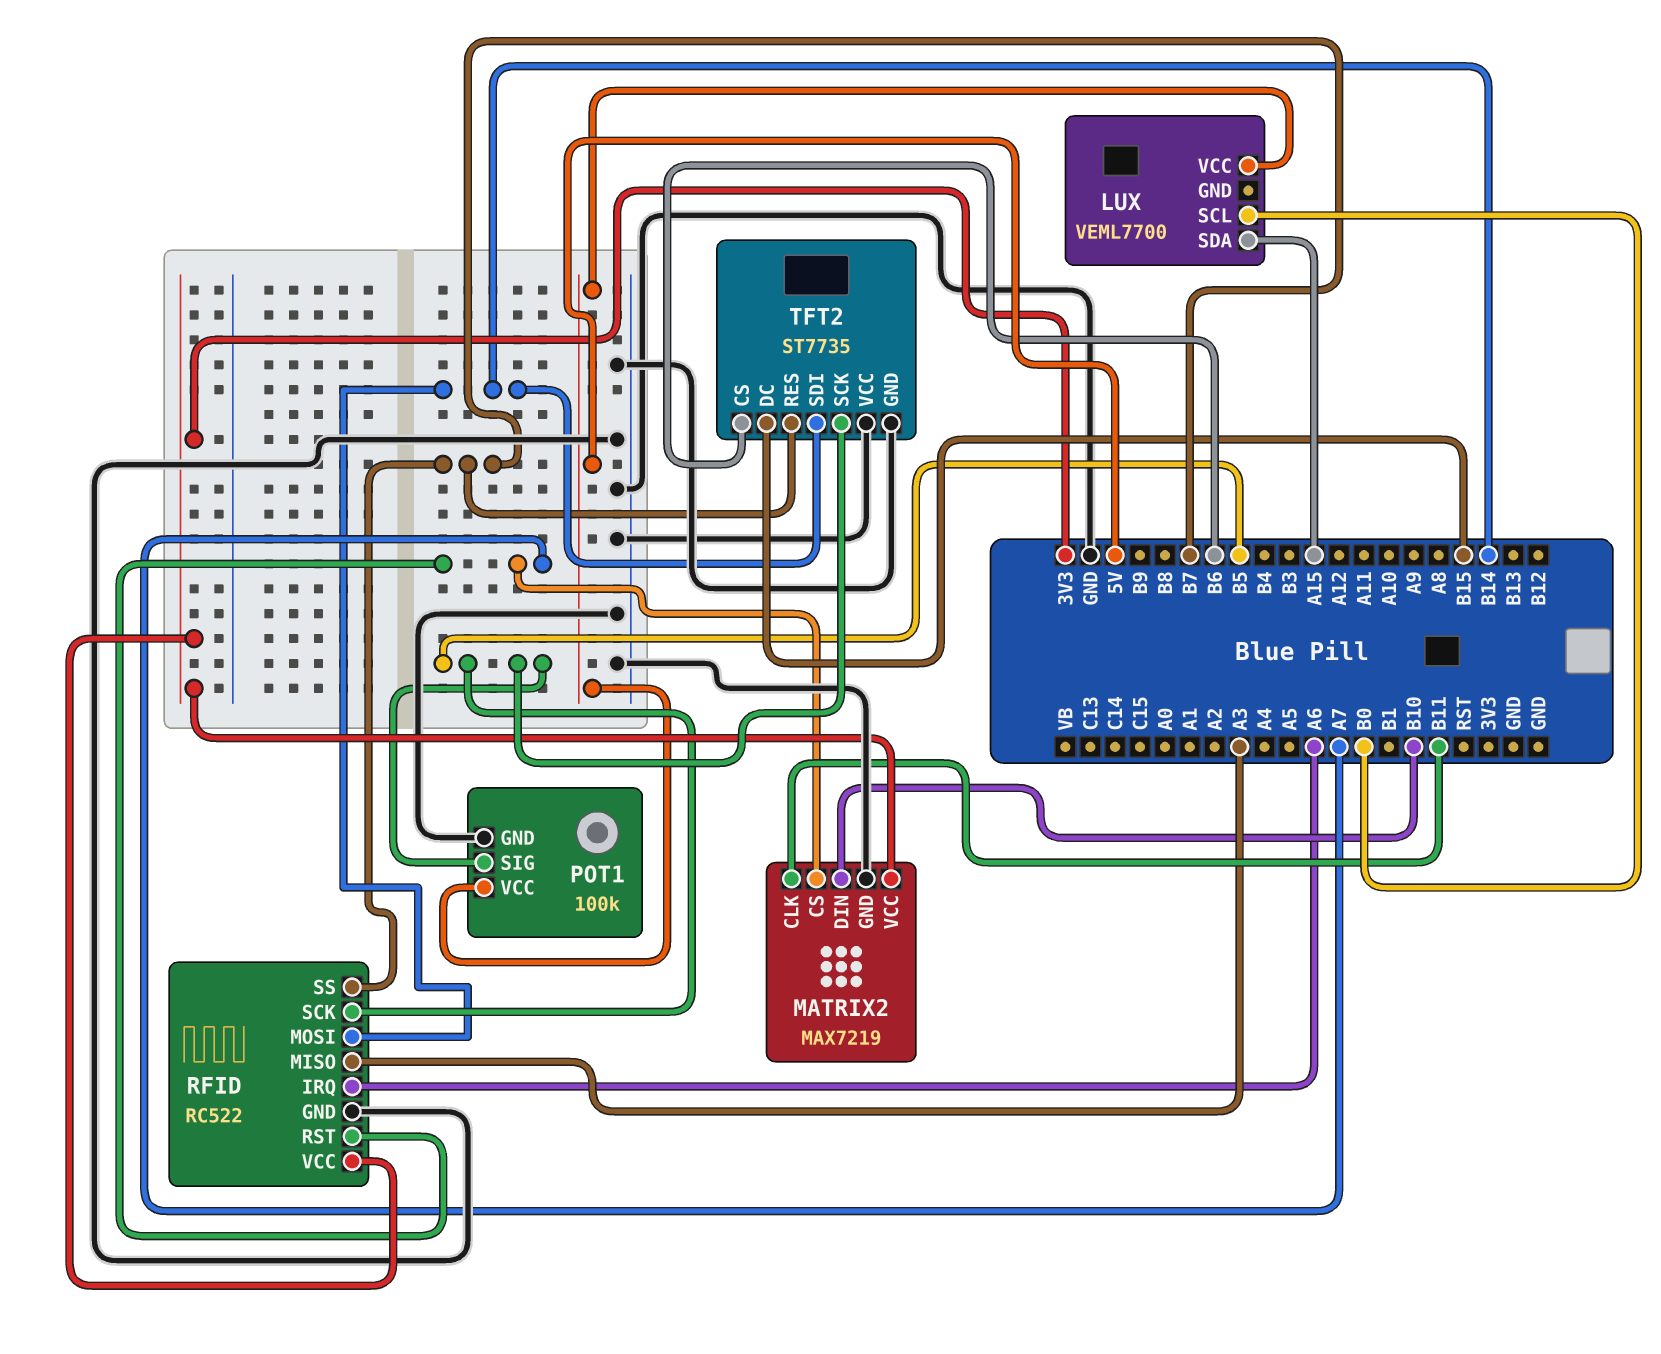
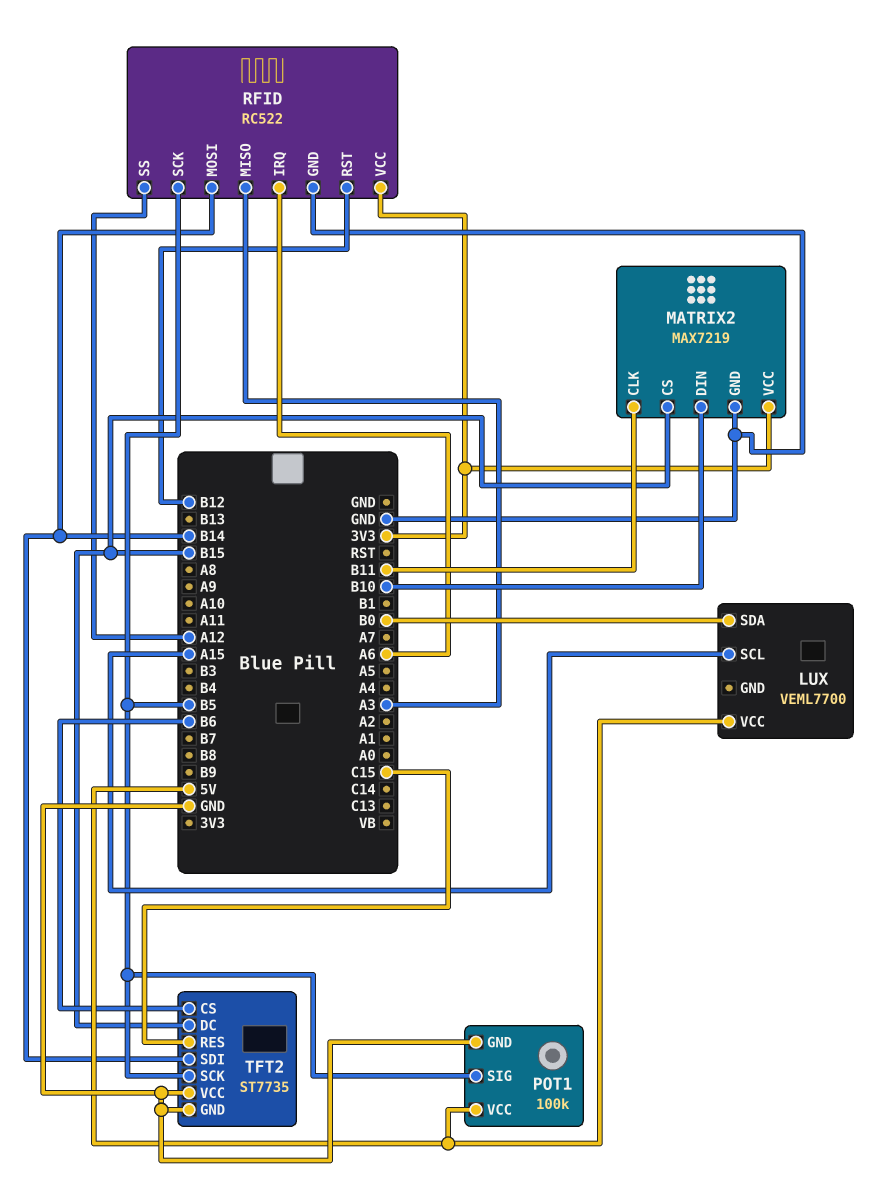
LUX pin SCL: B0 -> A15
LUX pin SDA: A15 -> B0
MATRIX2 pin CS: A7 -> B15
RFID pin RST: A7 -> B12
RFID pin SS: B7 -> A12
TFT2 pin RES: B7 -> C15

